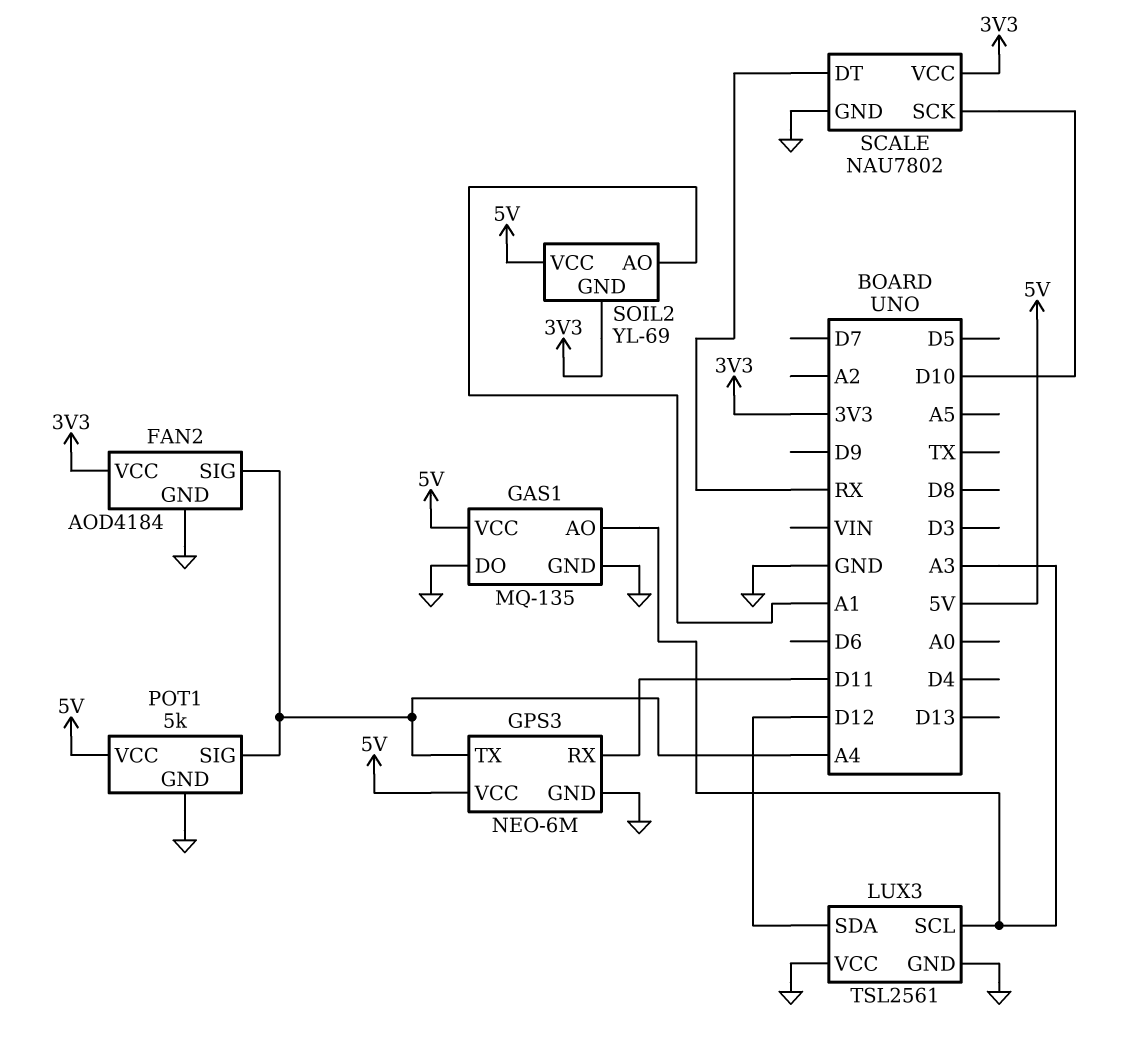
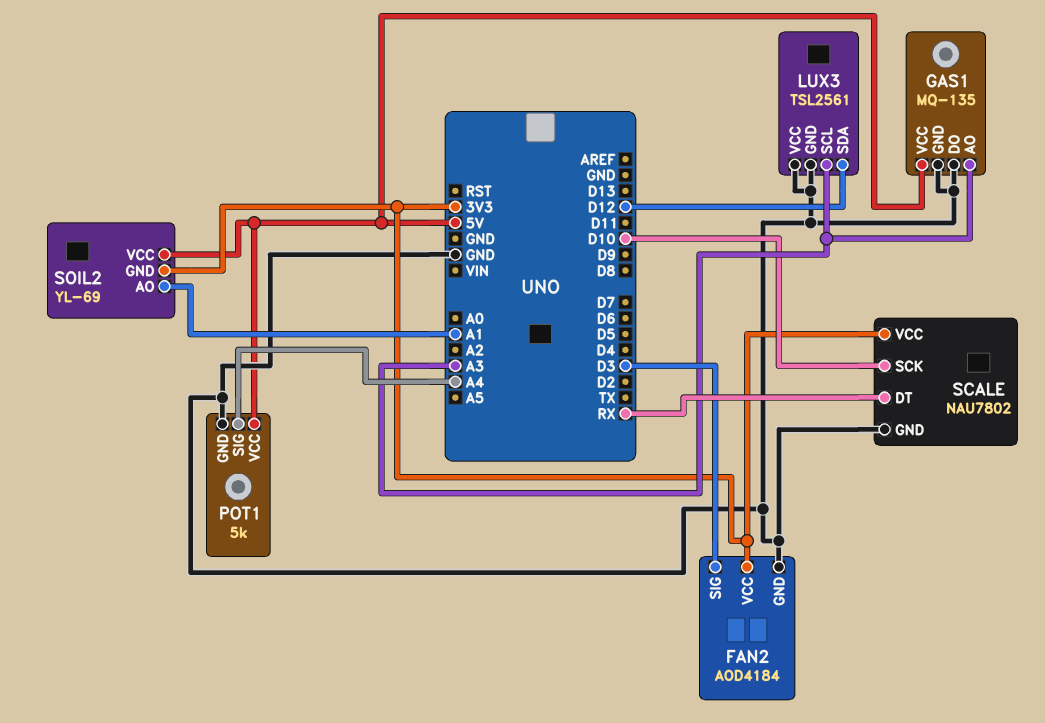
FAN2 pin SIG: A4 -> D3
GPS3: NEO-6M -> none
GPS3 pin GND: GND -> none
GPS3 pin RX: D11 -> none
GPS3 pin TX: A4 -> none
GPS3 pin VCC: 5V -> none

